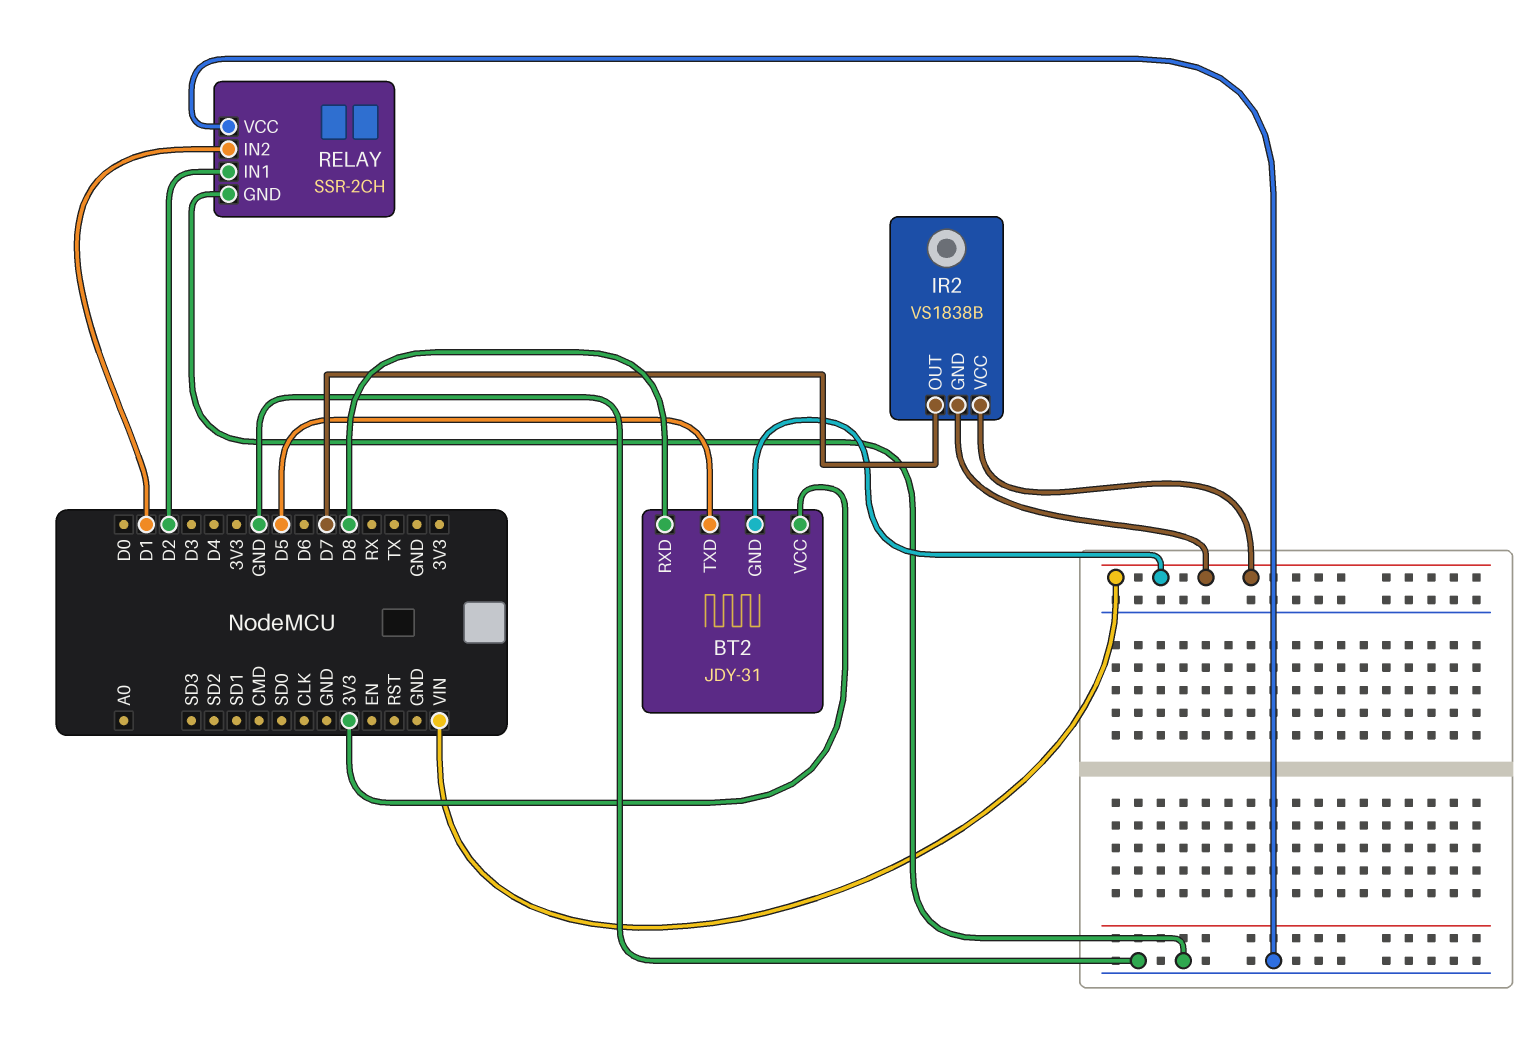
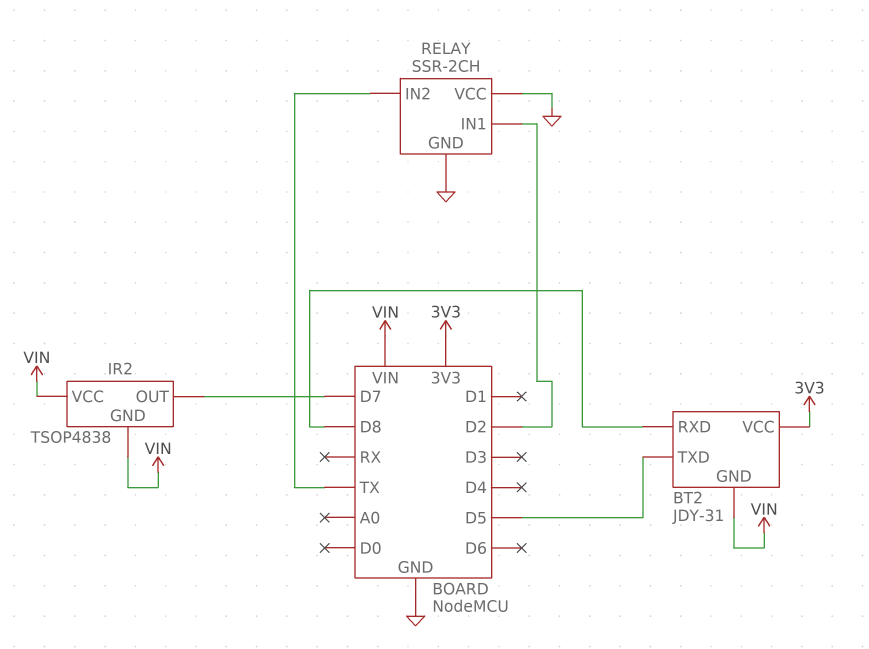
IR2: VS1838B -> TSOP4838
RELAY pin IN2: D1 -> TX

